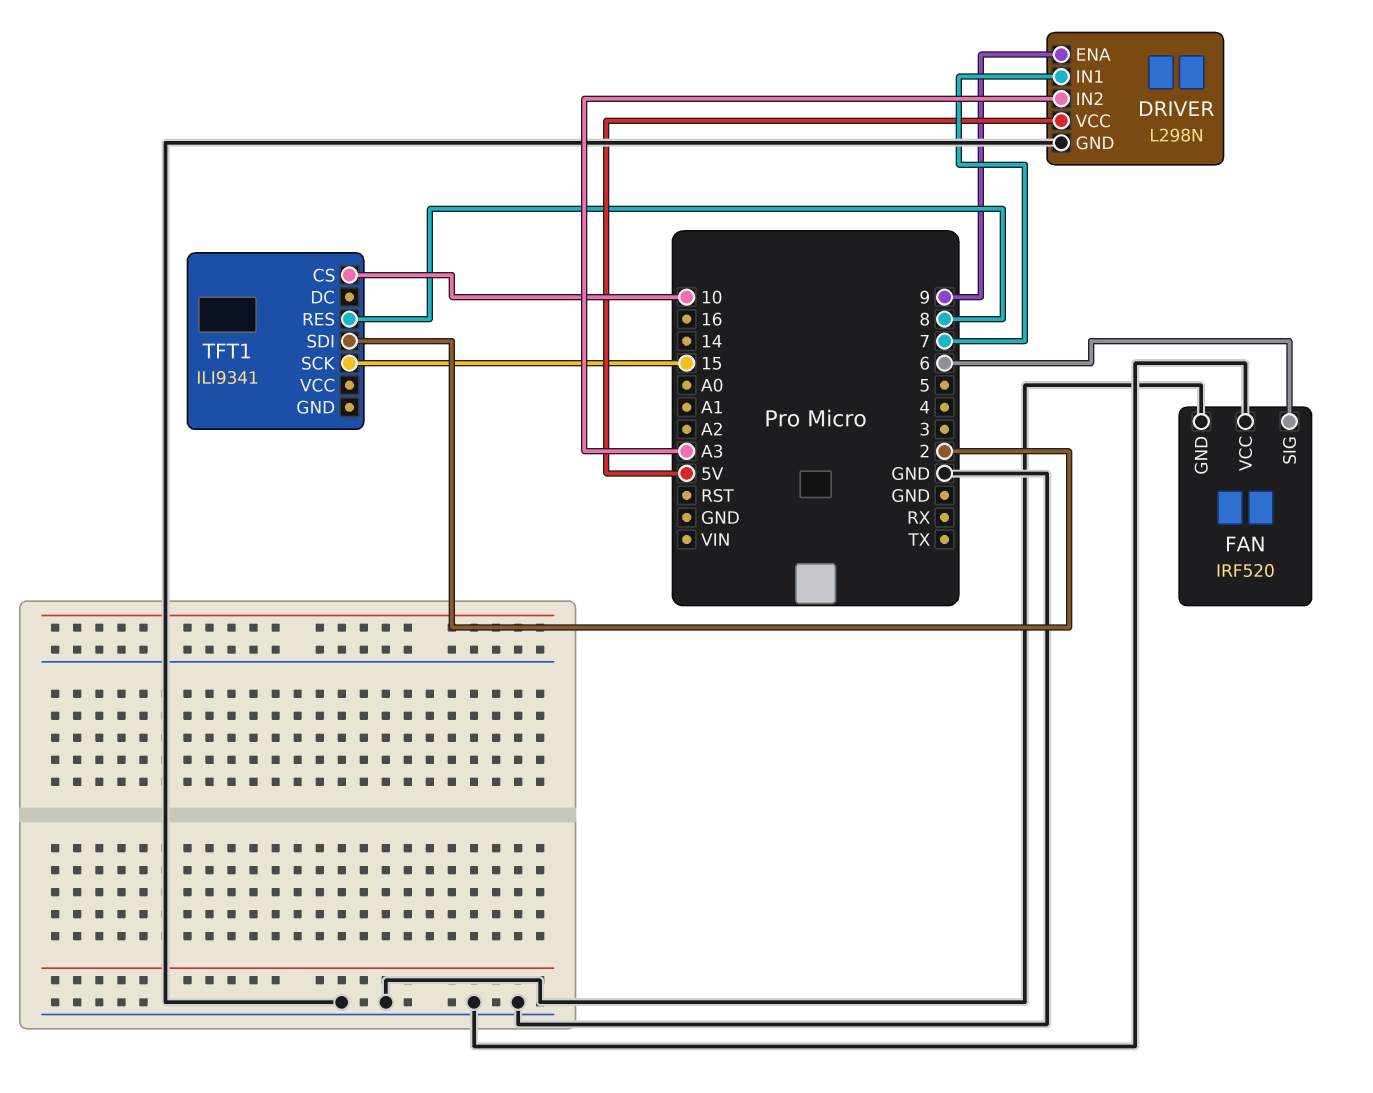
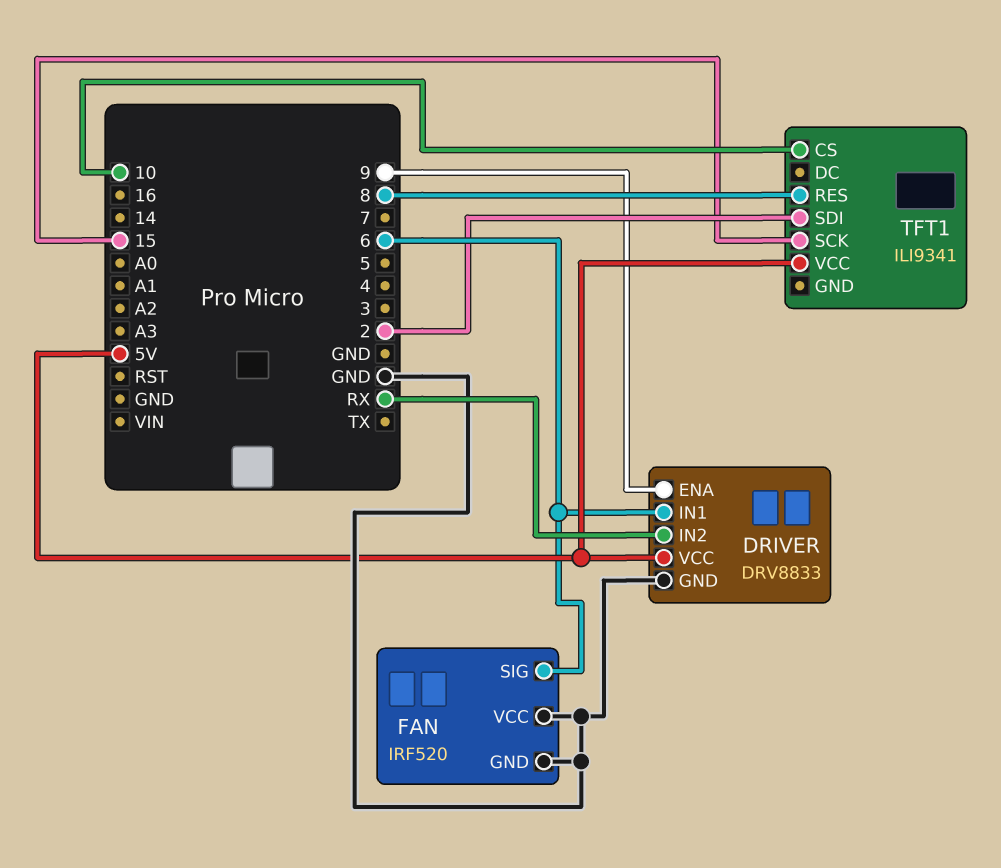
DRIVER: L298N -> DRV8833
DRIVER pin IN1: 7 -> 6
DRIVER pin IN2: A3 -> RX
TFT1 pin VCC: none -> 5V

